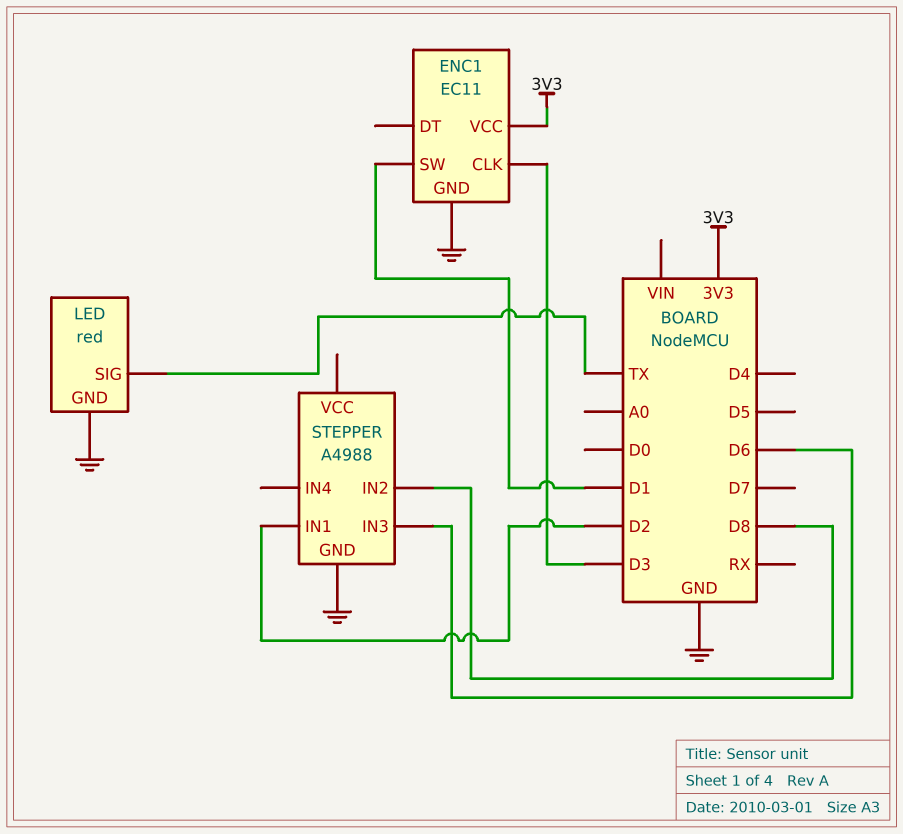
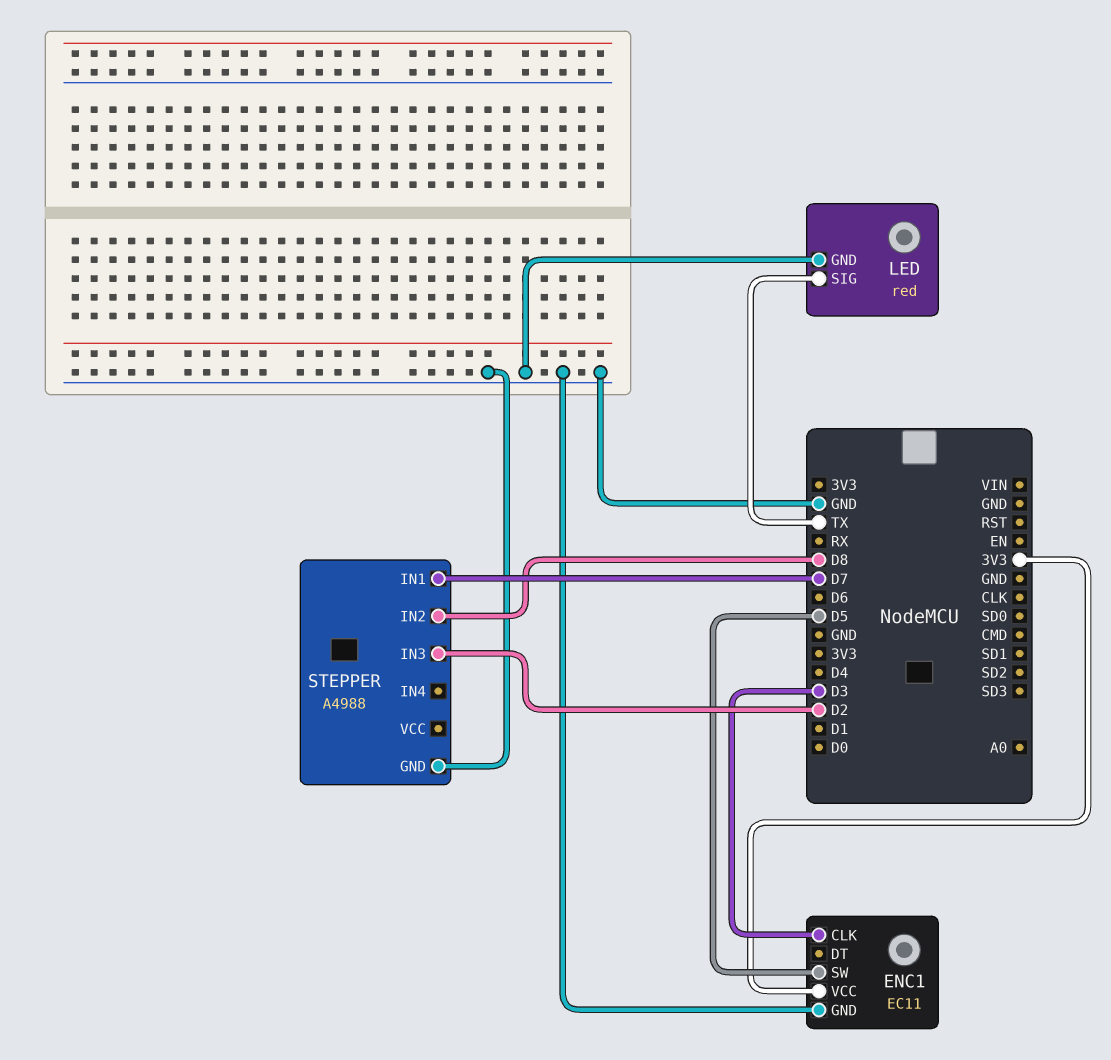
ENC1 pin SW: D1 -> D5
STEPPER pin IN1: D2 -> D7
STEPPER pin IN3: D6 -> D2

